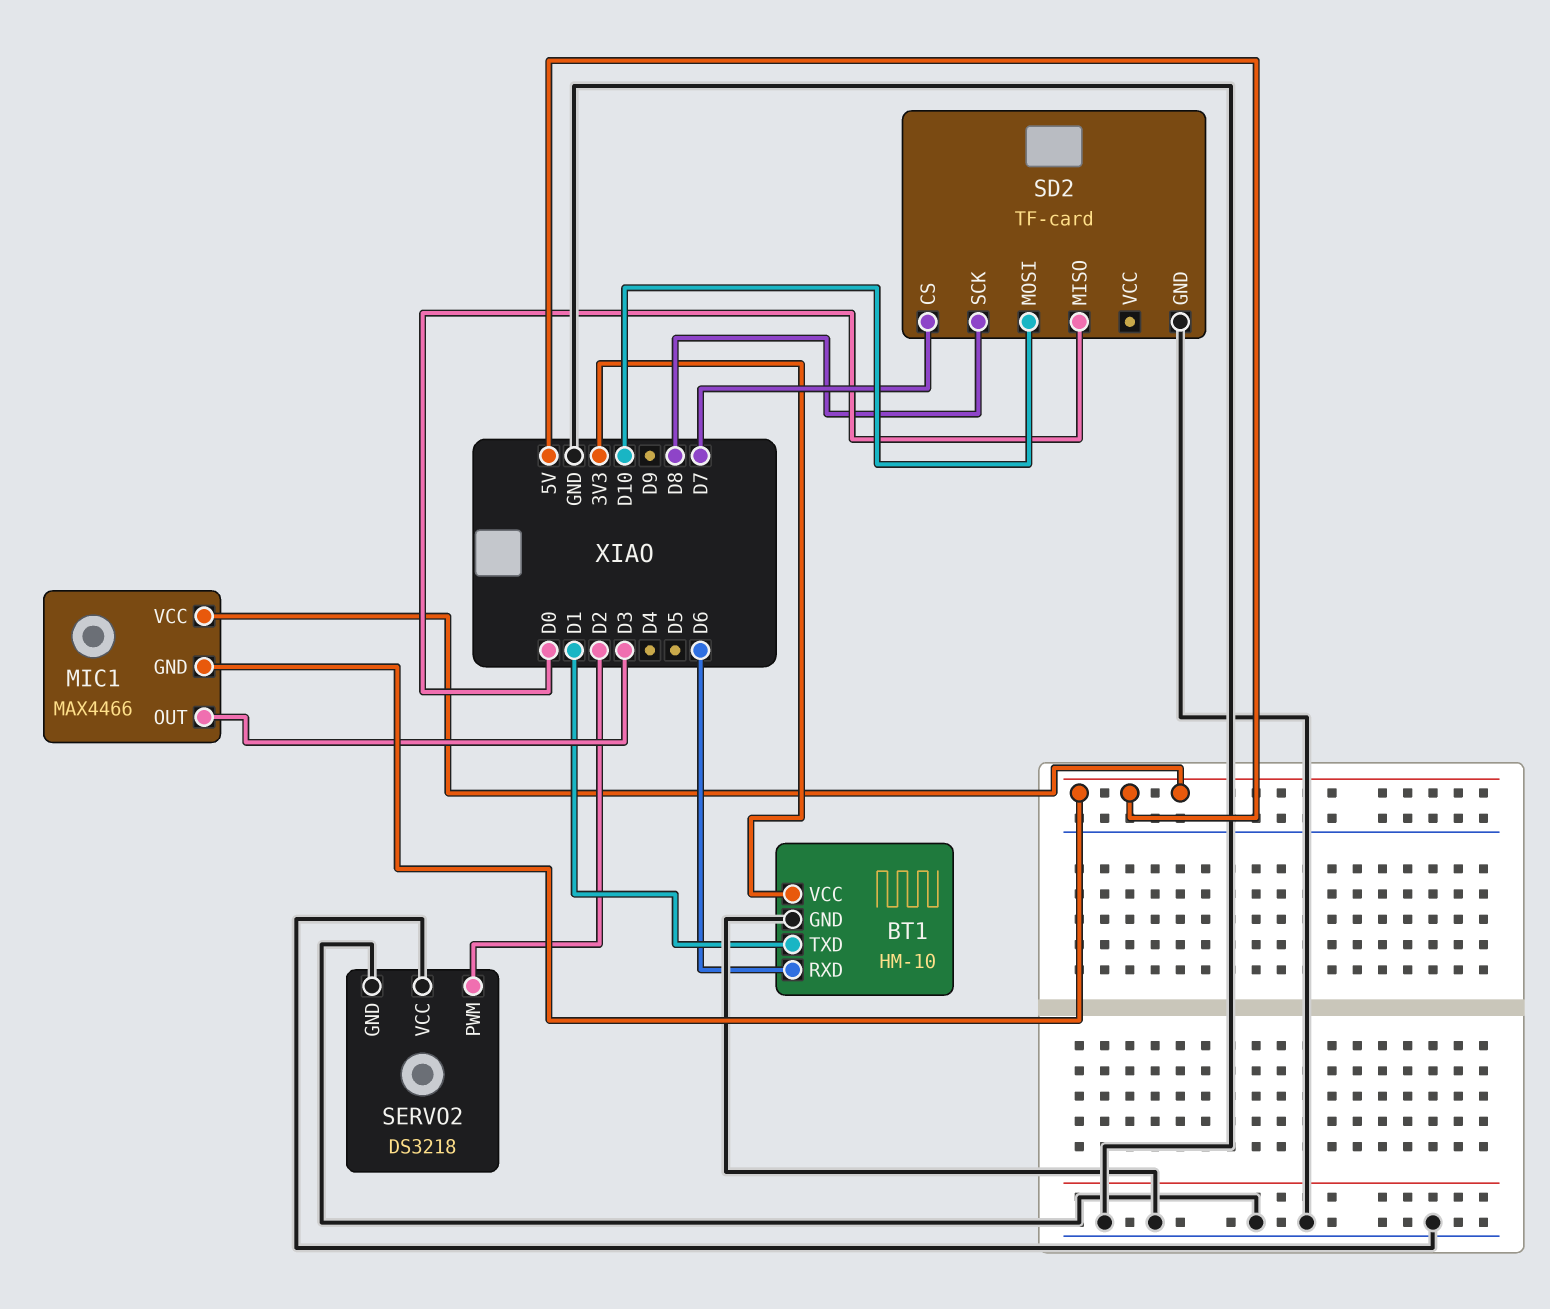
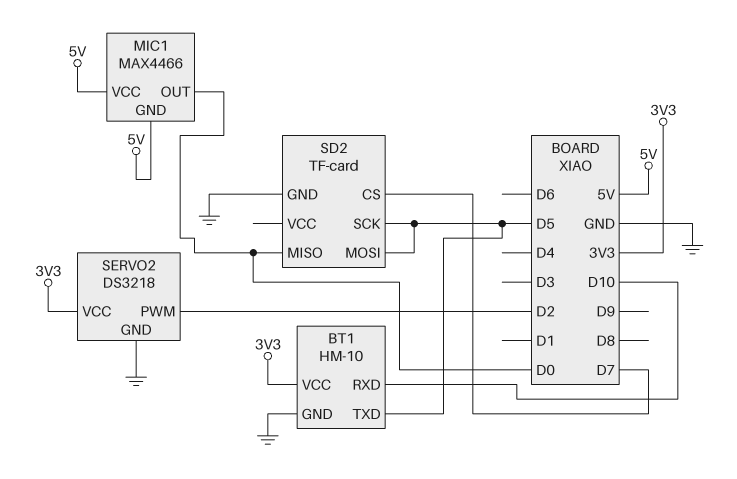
BT1 pin RXD: D6 -> D10
BT1 pin TXD: D1 -> D5
MIC1 pin OUT: D3 -> D0
SD2 pin MOSI: D10 -> D5
SD2 pin SCK: D8 -> D5
SERVO2 pin VCC: GND -> 3V3

